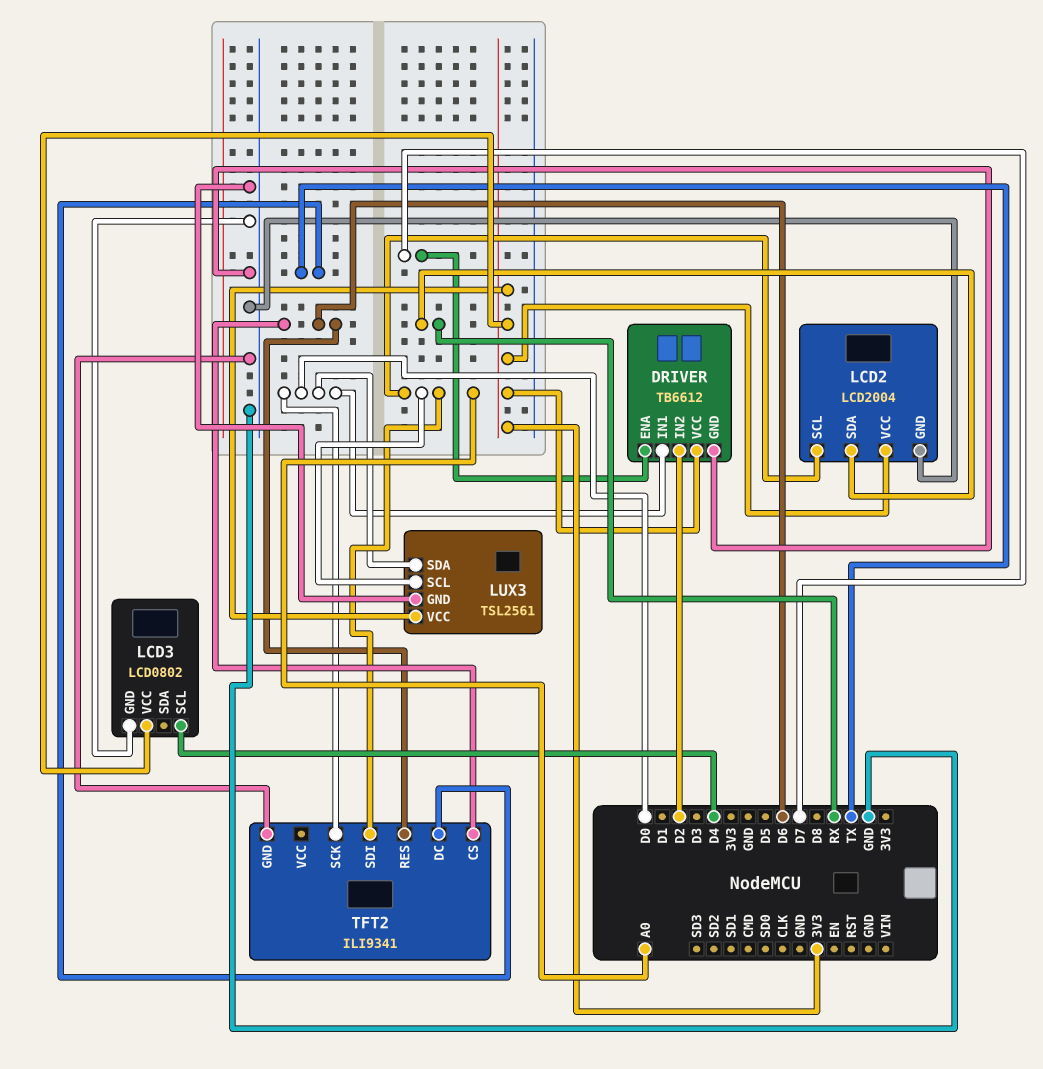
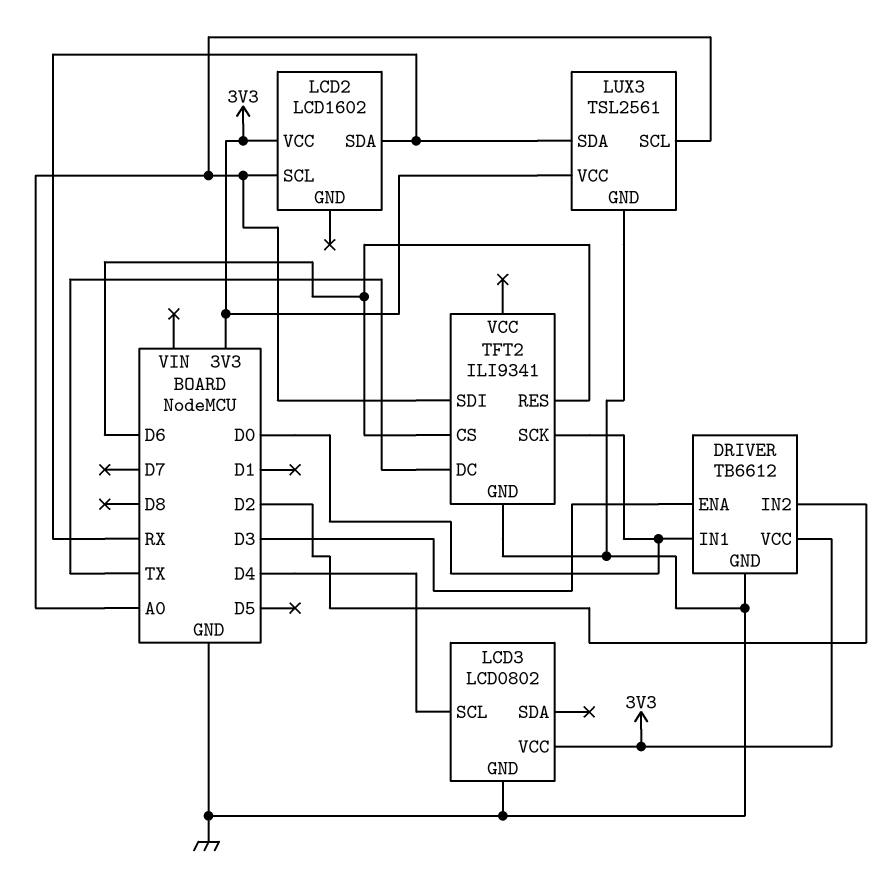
DRIVER pin ENA: D7 -> D3
LCD2: LCD2004 -> LCD1602
LCD2 pin GND: GND -> none
LUX3 pin SDA: D0 -> RX

